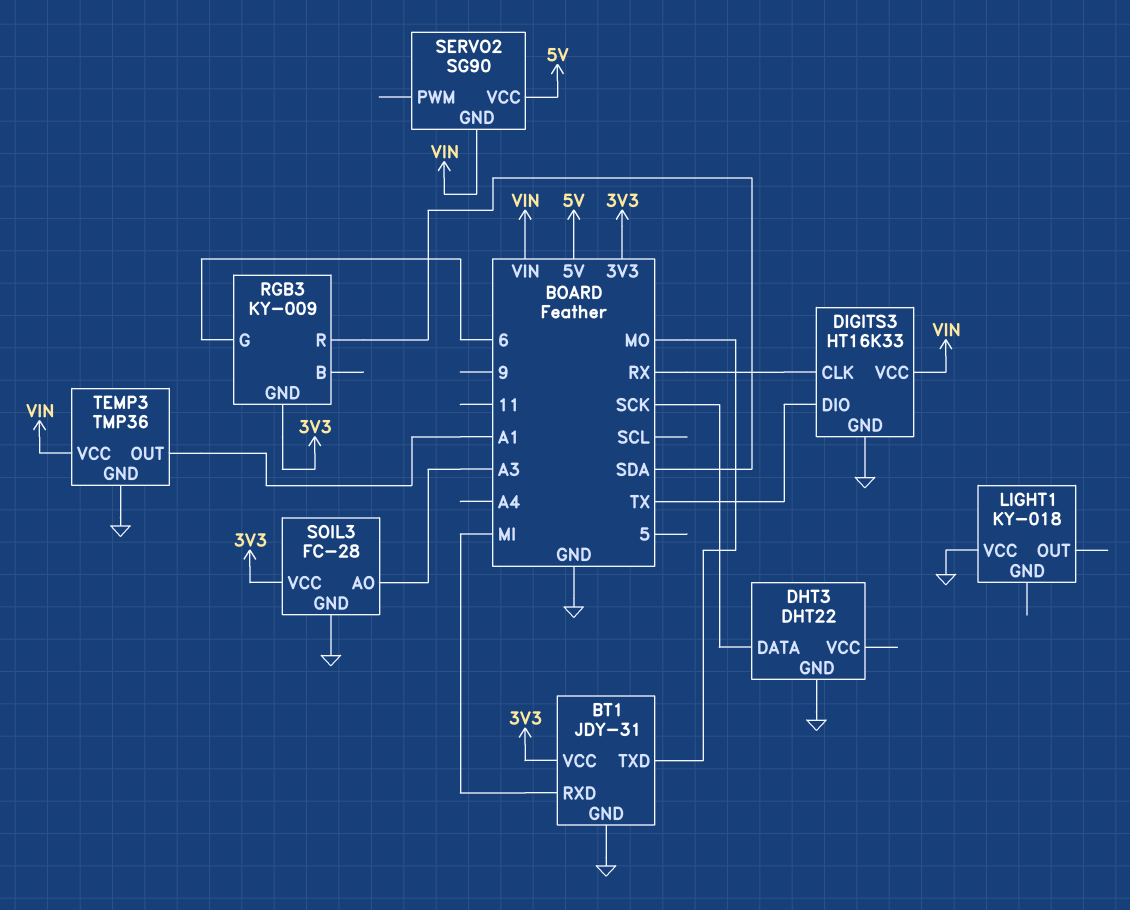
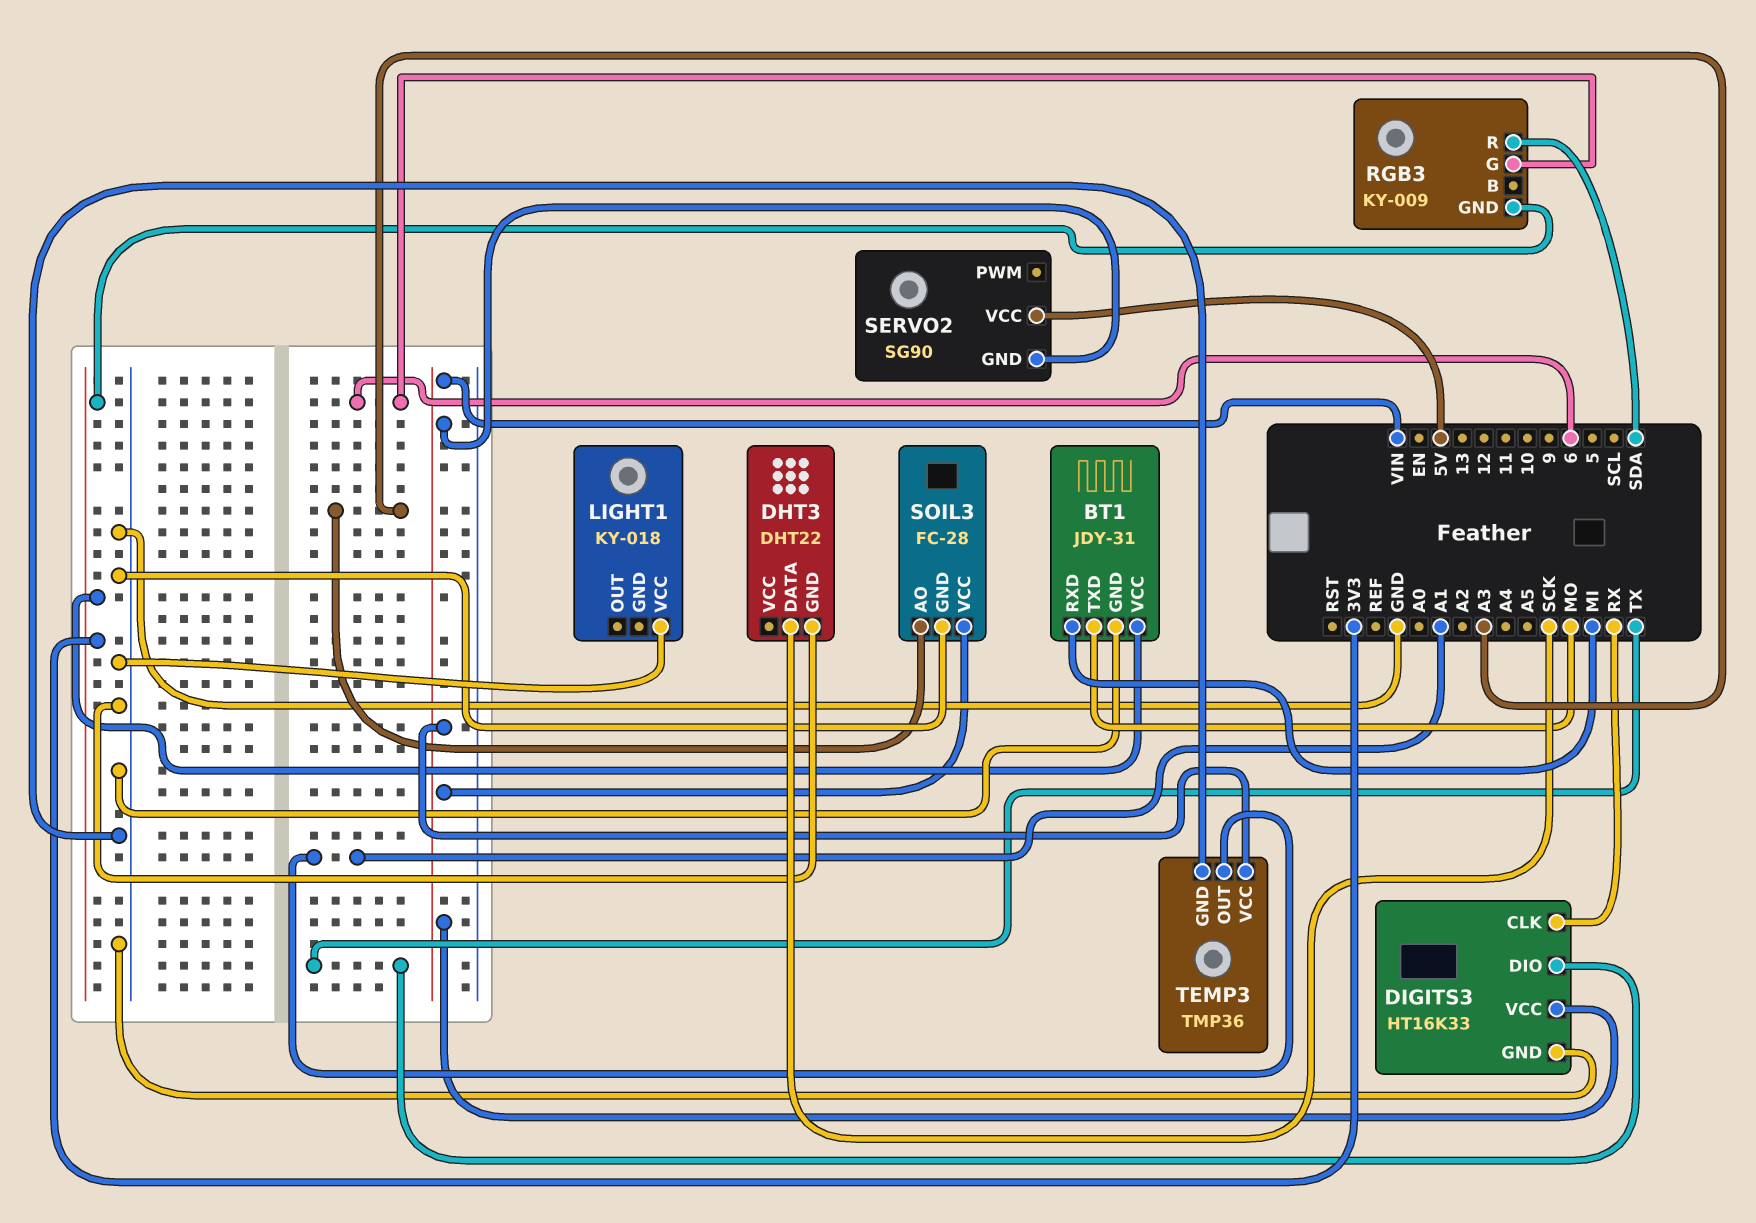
SOIL3 pin VCC: 3V3 -> VIN

